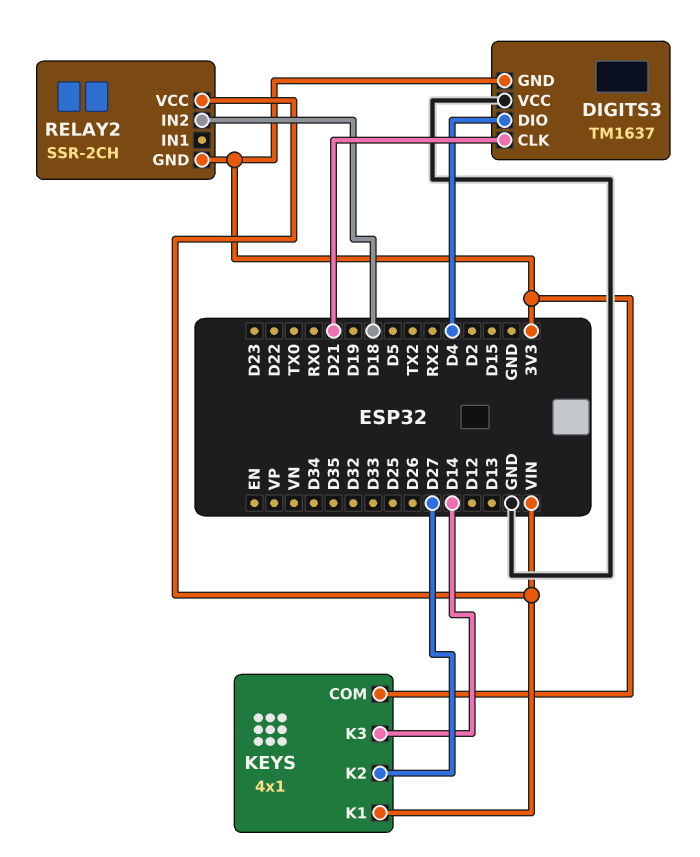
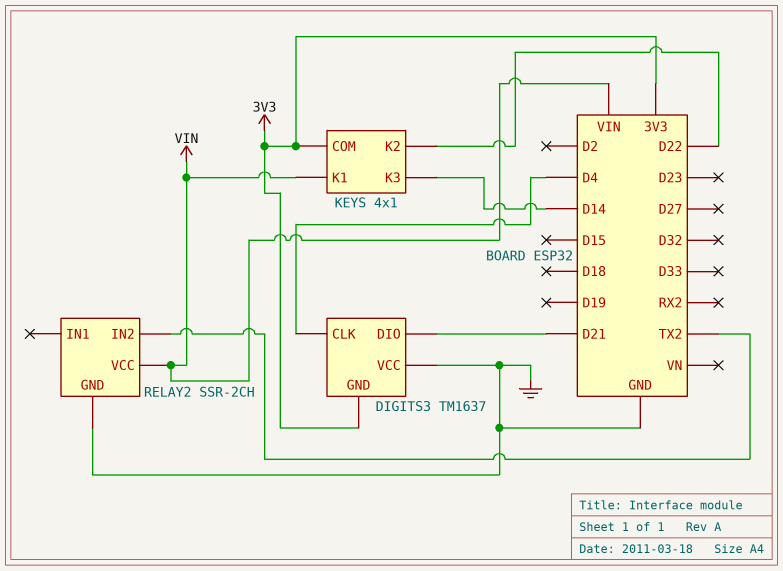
DIGITS3 pin CLK: D21 -> D4
DIGITS3 pin DIO: D4 -> D21
KEYS pin K2: D27 -> D22
RELAY2 pin GND: 3V3 -> GND
RELAY2 pin IN2: D18 -> TX2

